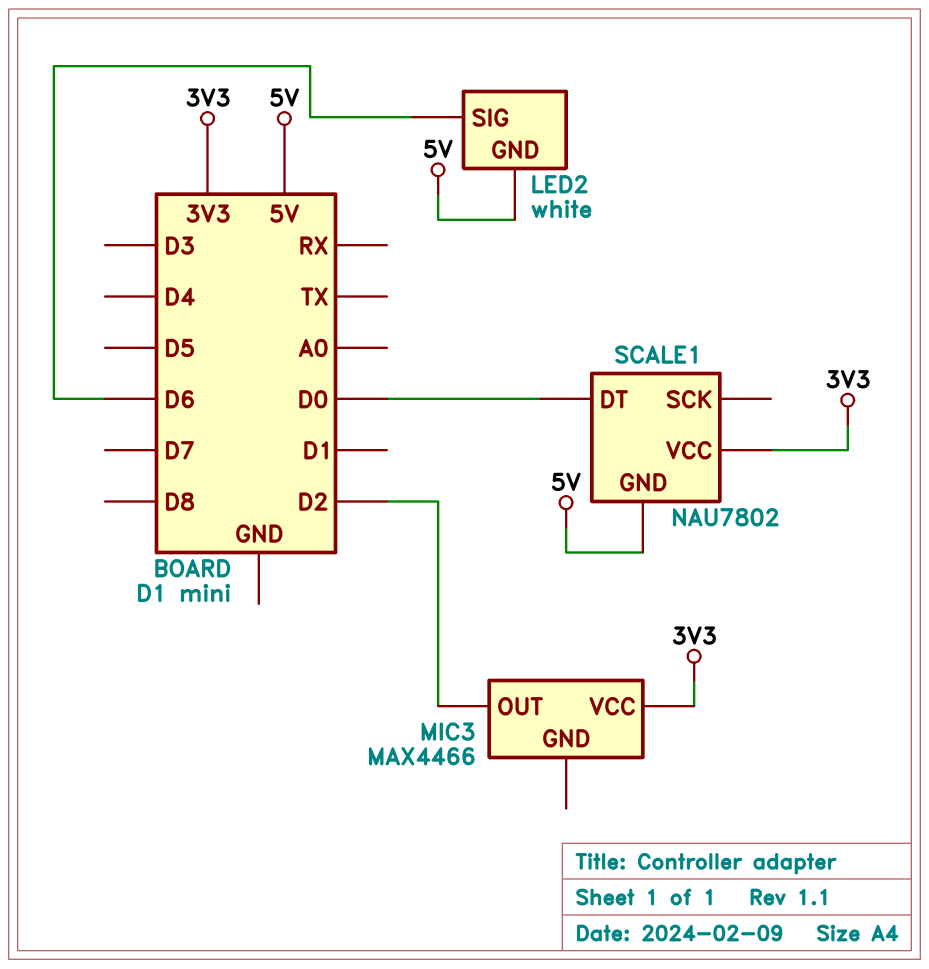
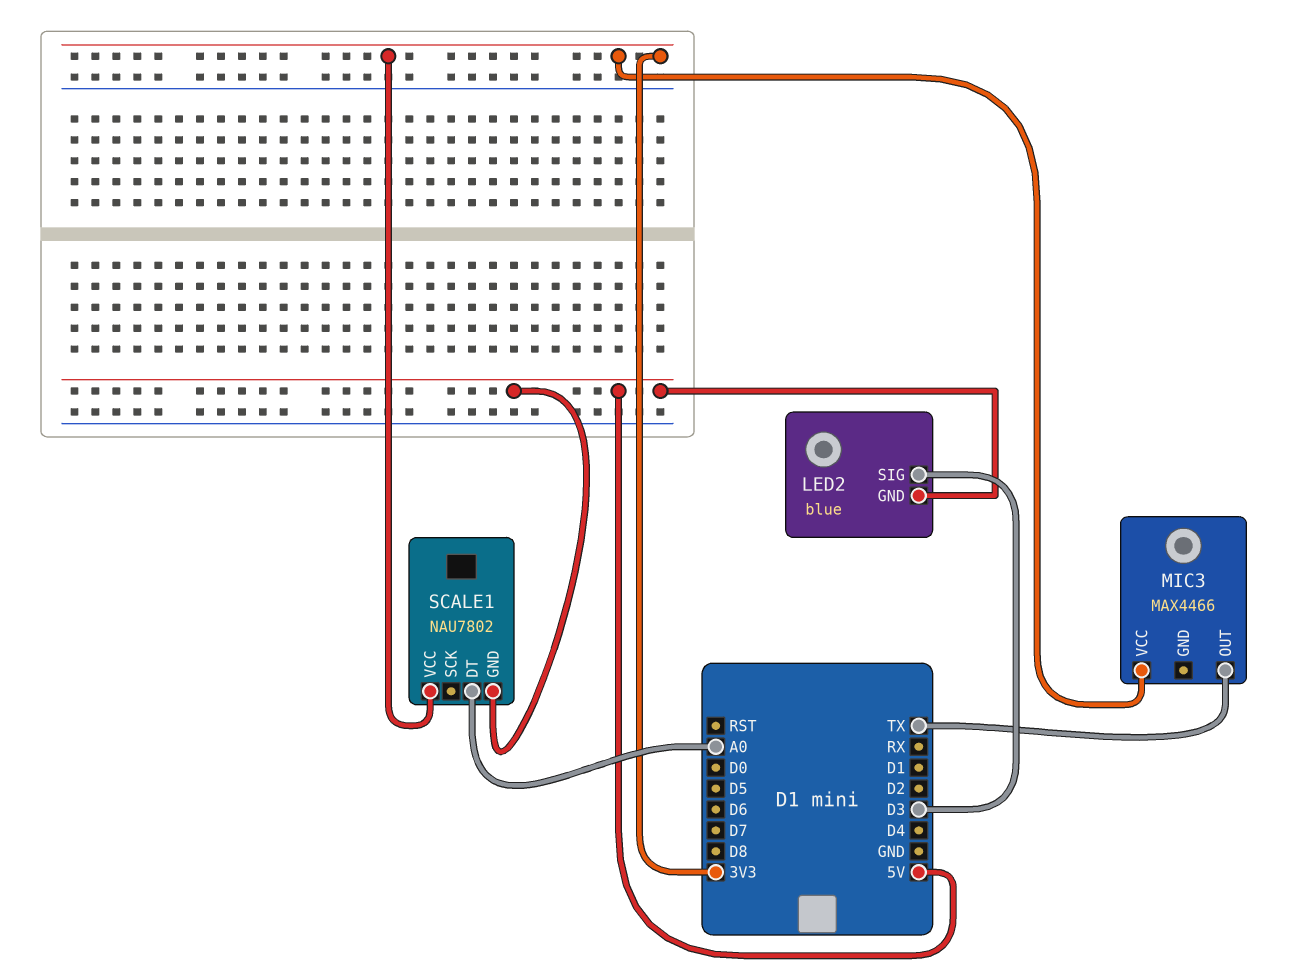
LED2: white -> blue
LED2 pin SIG: D6 -> D3
MIC3 pin OUT: D2 -> TX
SCALE1 pin DT: D0 -> A0

